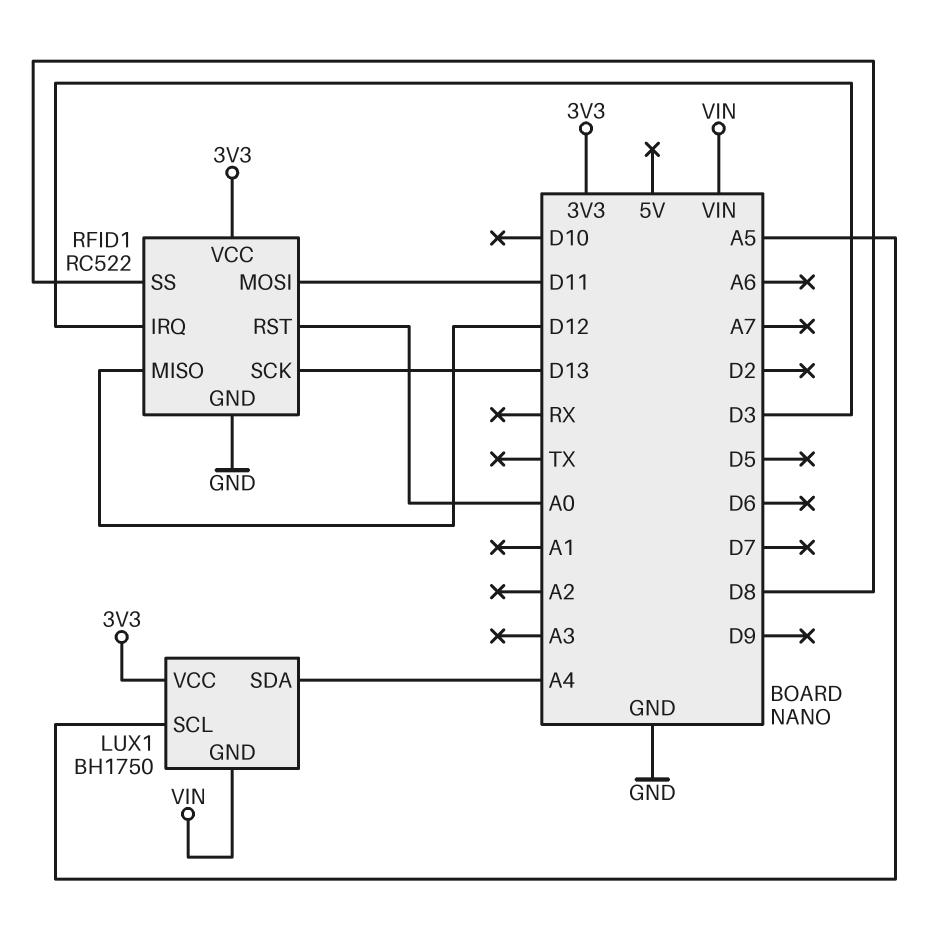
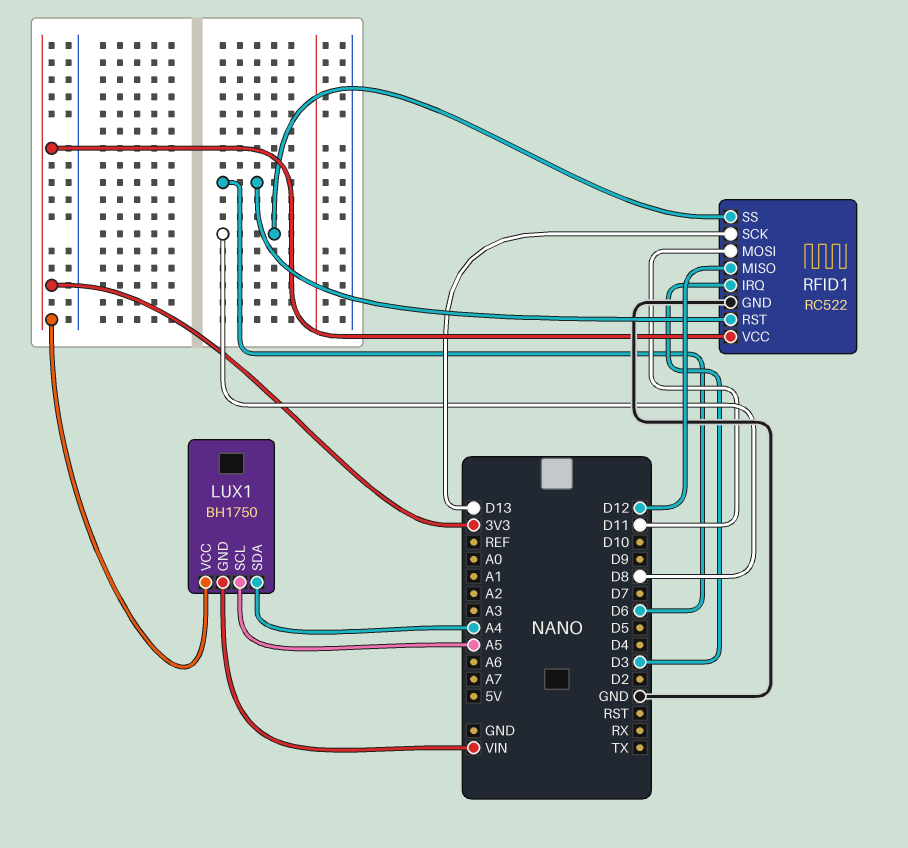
RFID1 pin RST: A0 -> D6

